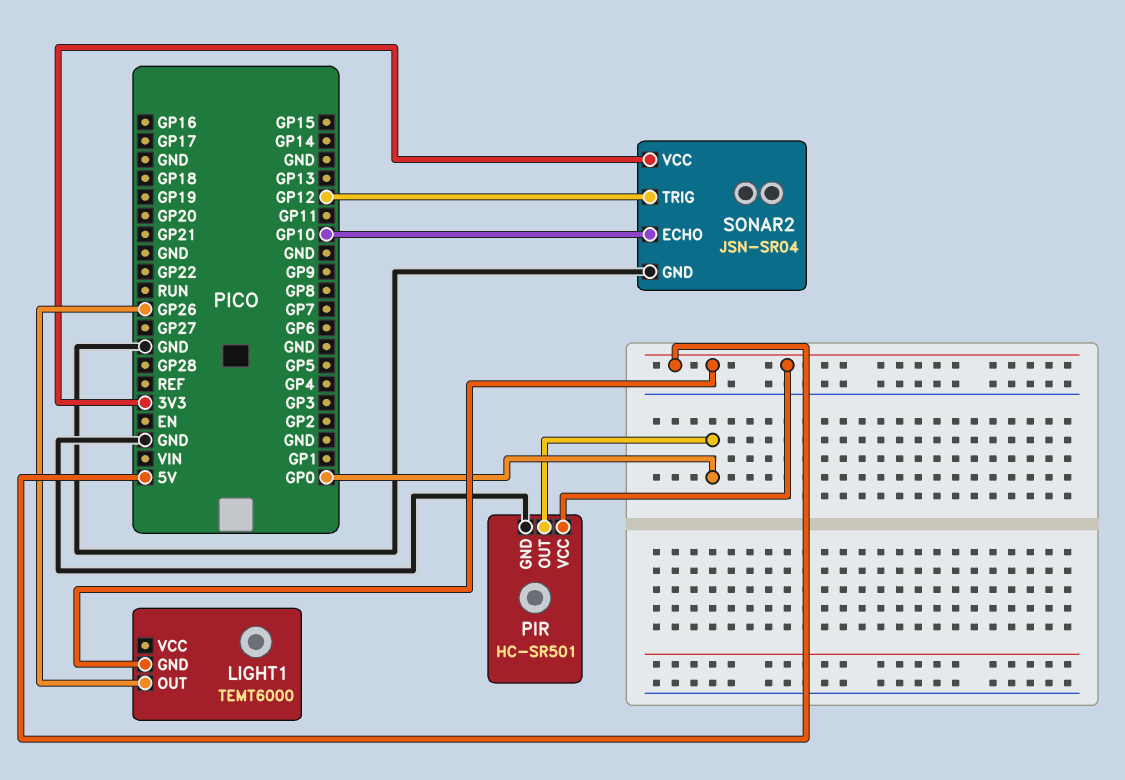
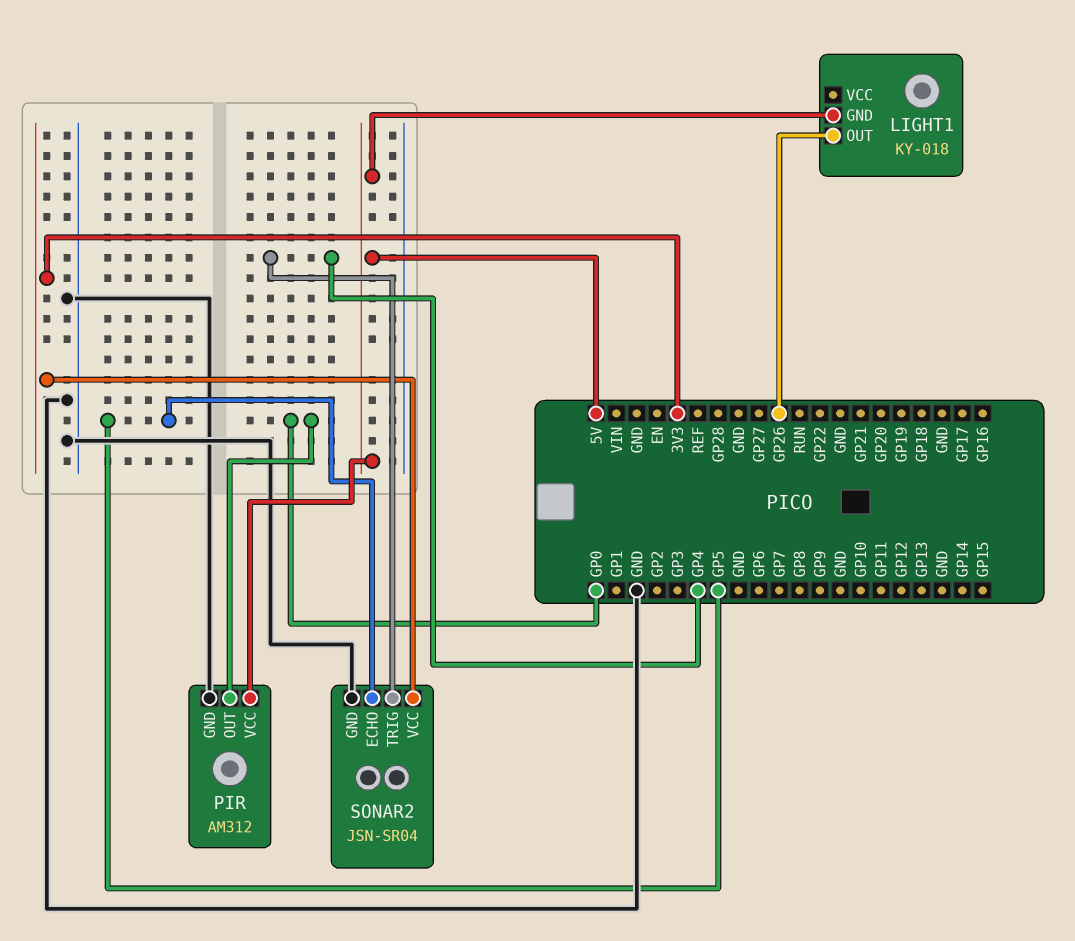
LIGHT1: TEMT6000 -> KY-018
PIR: HC-SR501 -> AM312
SONAR2 pin ECHO: GP10 -> GP5
SONAR2 pin TRIG: GP12 -> GP4

